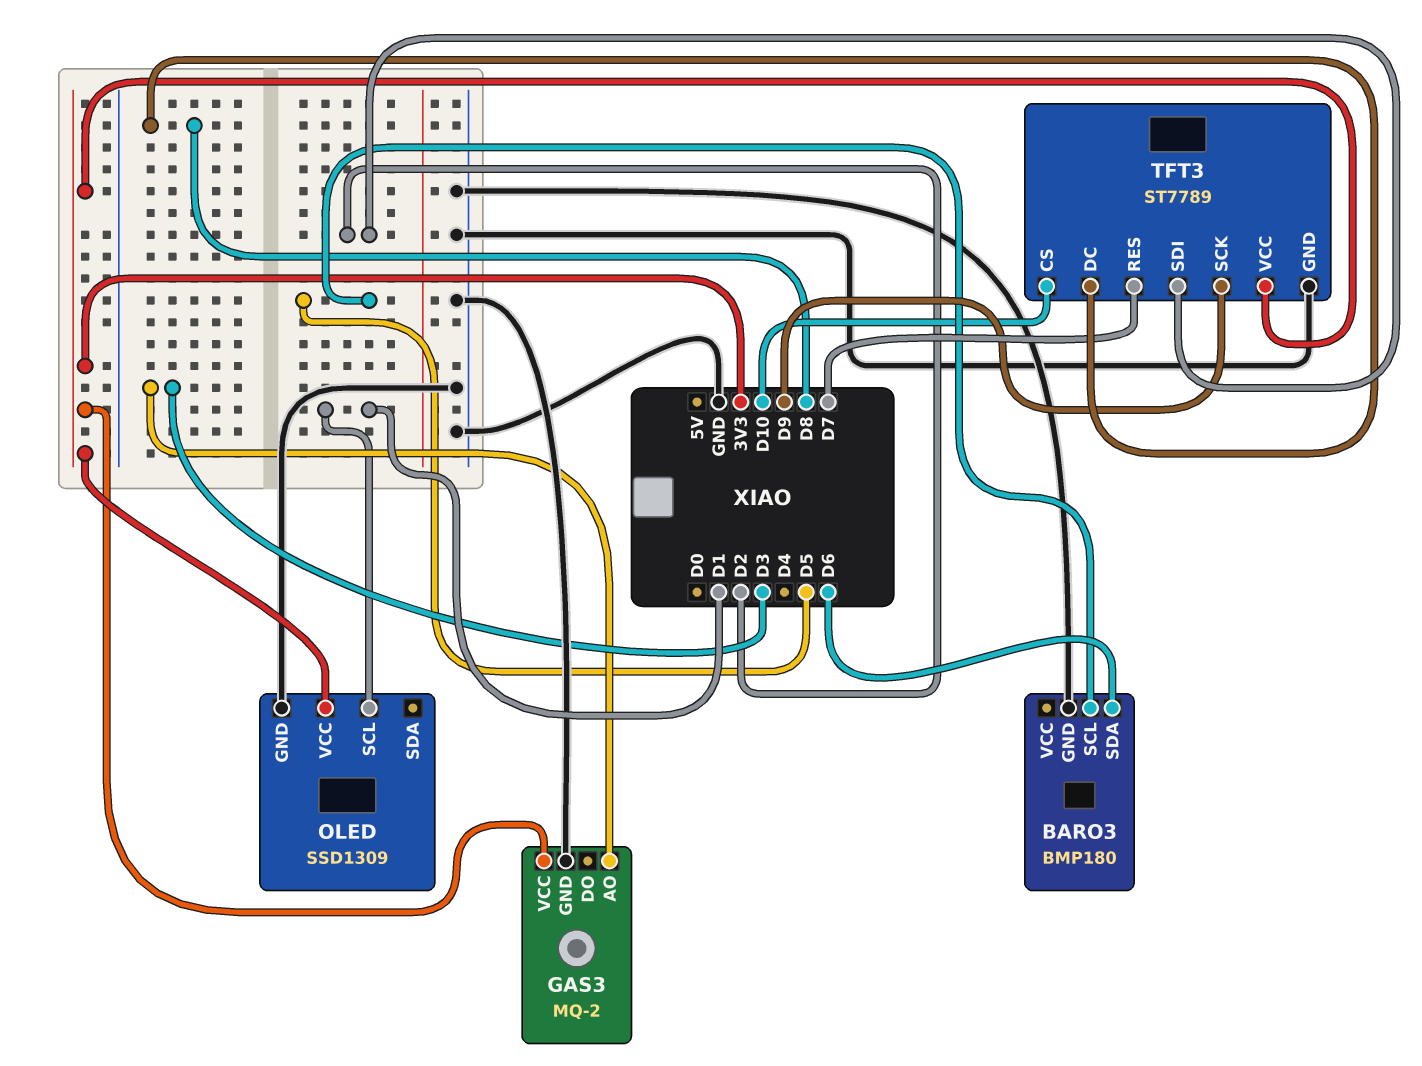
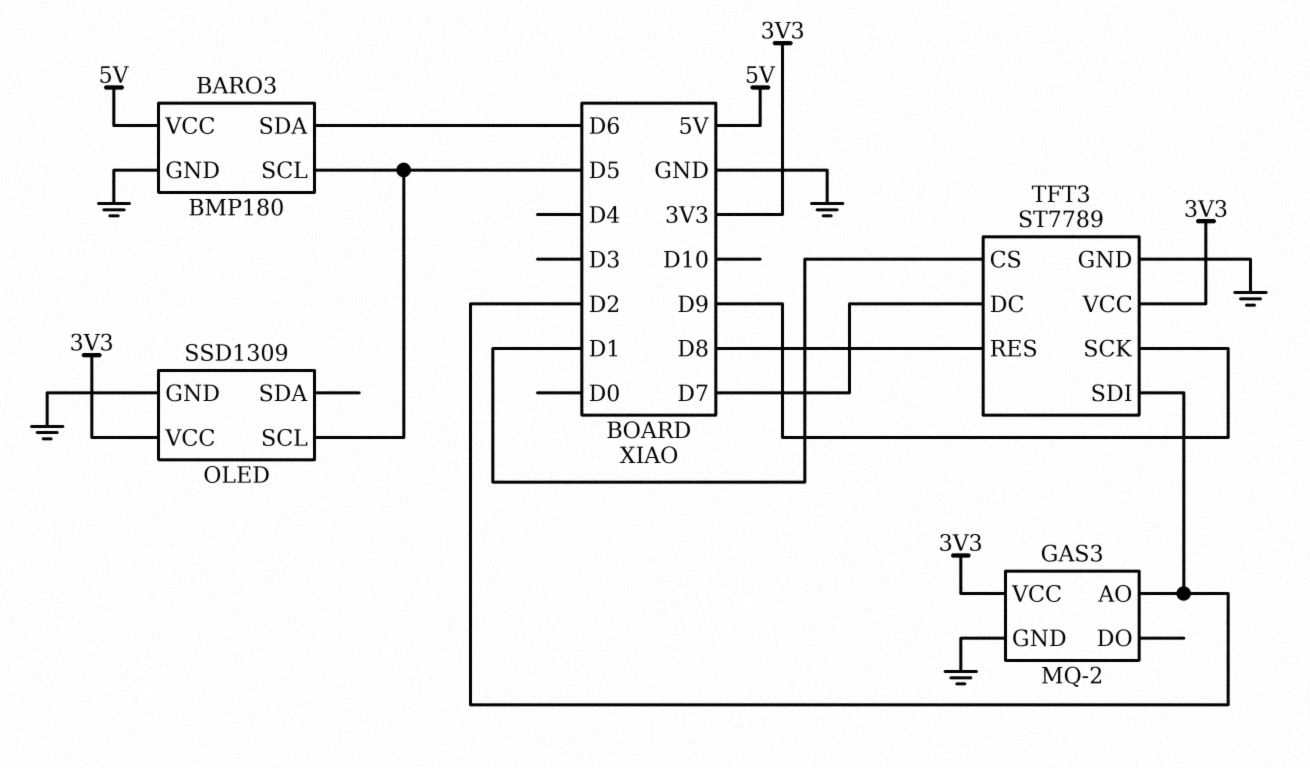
BARO3 pin VCC: none -> 5V
GAS3 pin AO: D3 -> D2
OLED pin SCL: D1 -> D5
TFT3 pin CS: D10 -> D1
TFT3 pin DC: D8 -> D7
TFT3 pin RES: D7 -> D8

